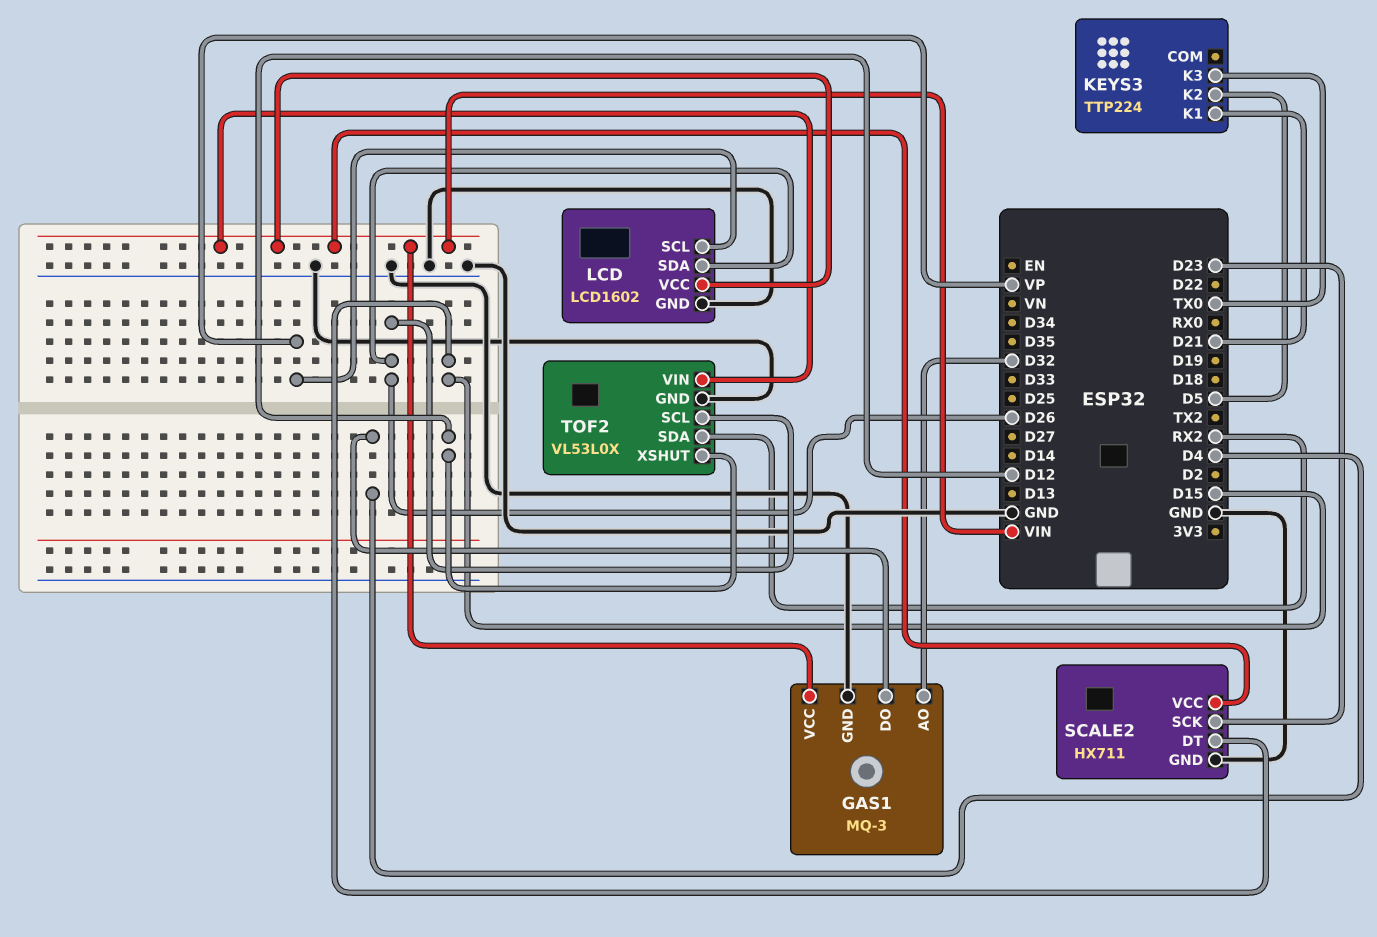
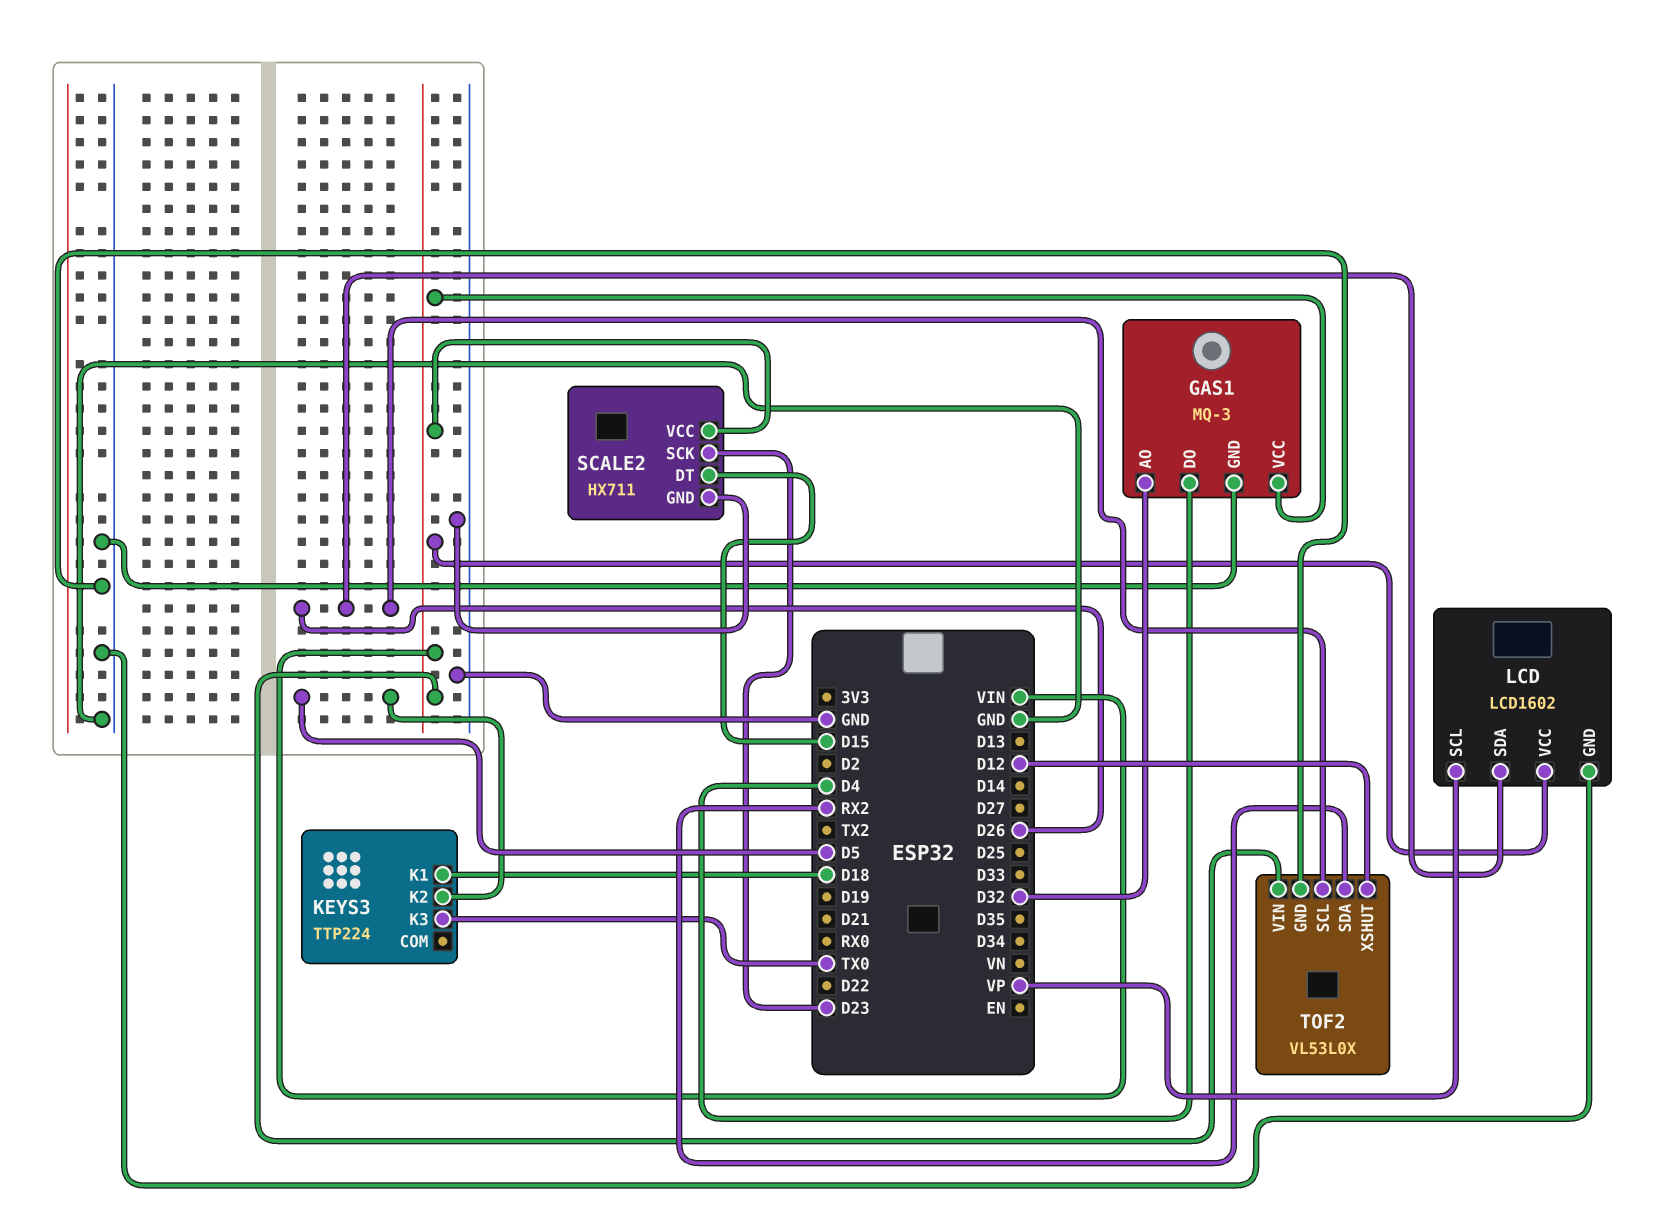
KEYS3 pin K1: D21 -> D18

